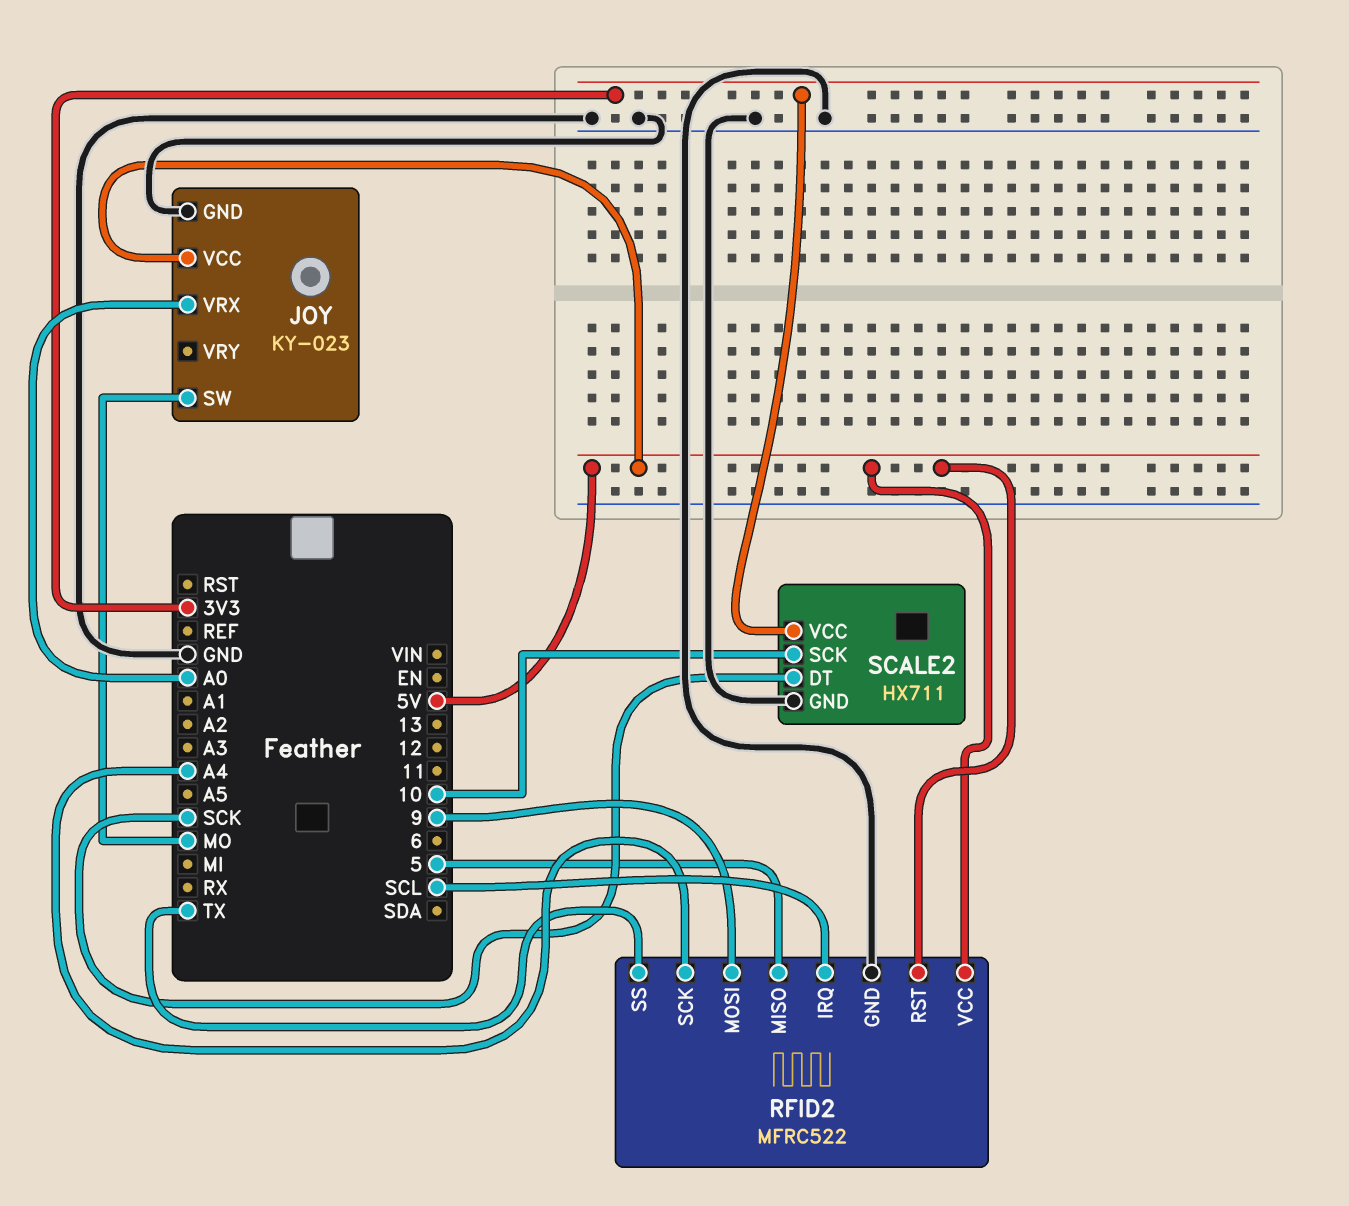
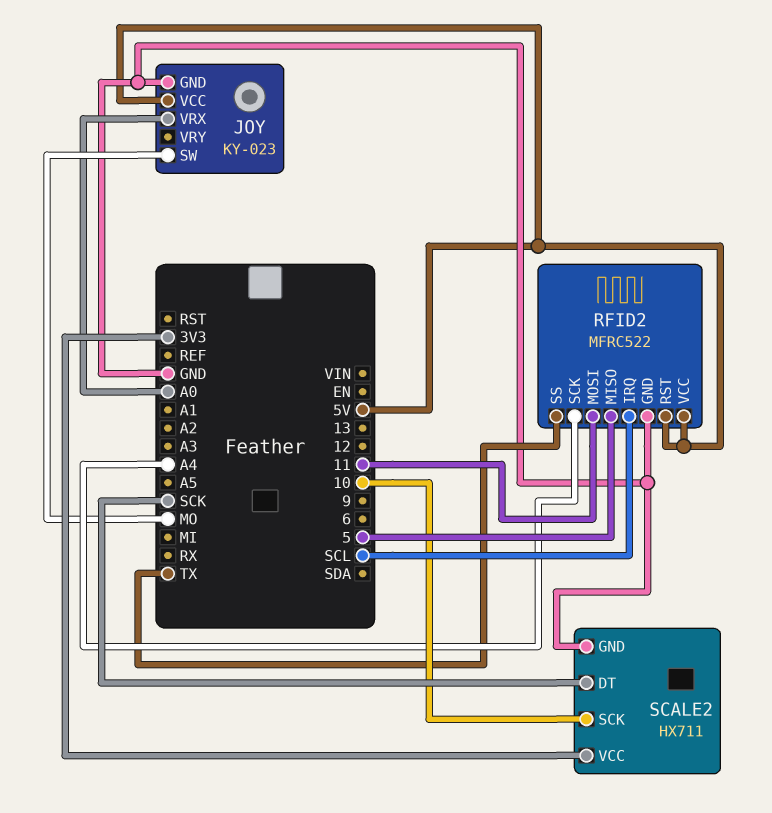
RFID2 pin MOSI: 9 -> 11

